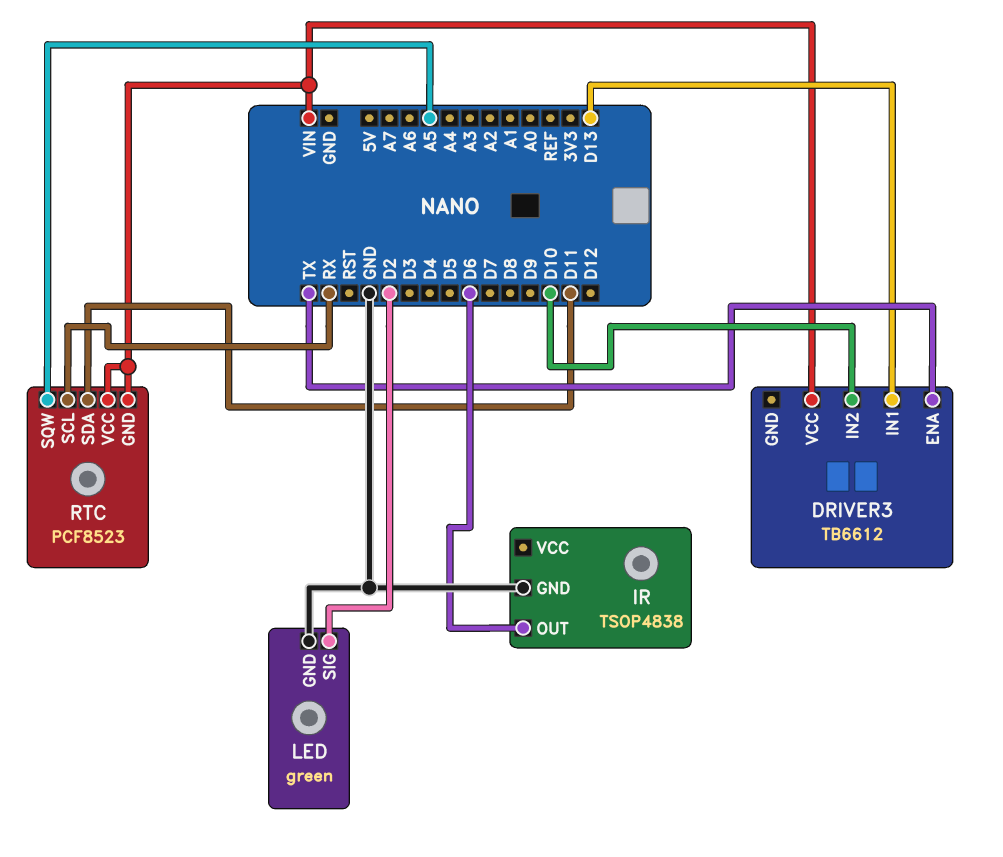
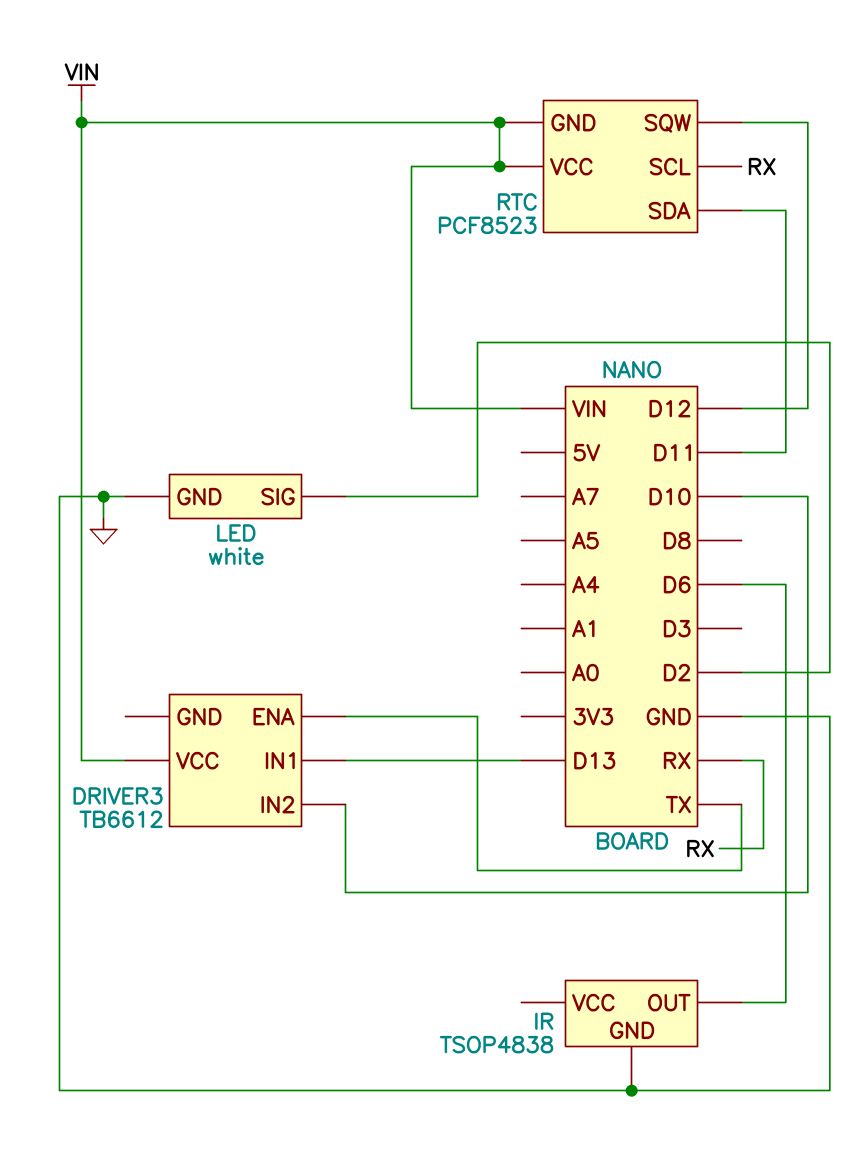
LED: green -> white
RTC pin SQW: A5 -> D12

